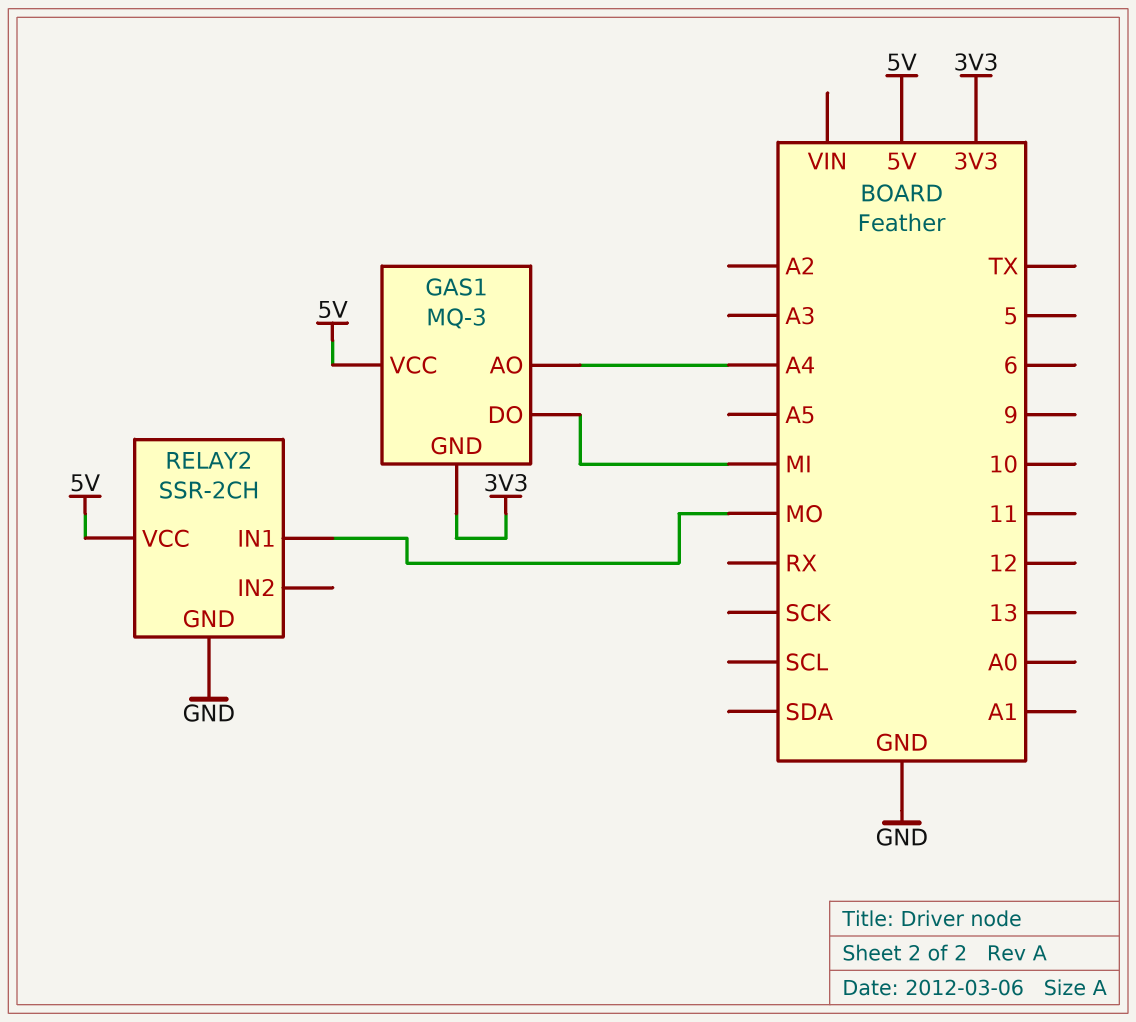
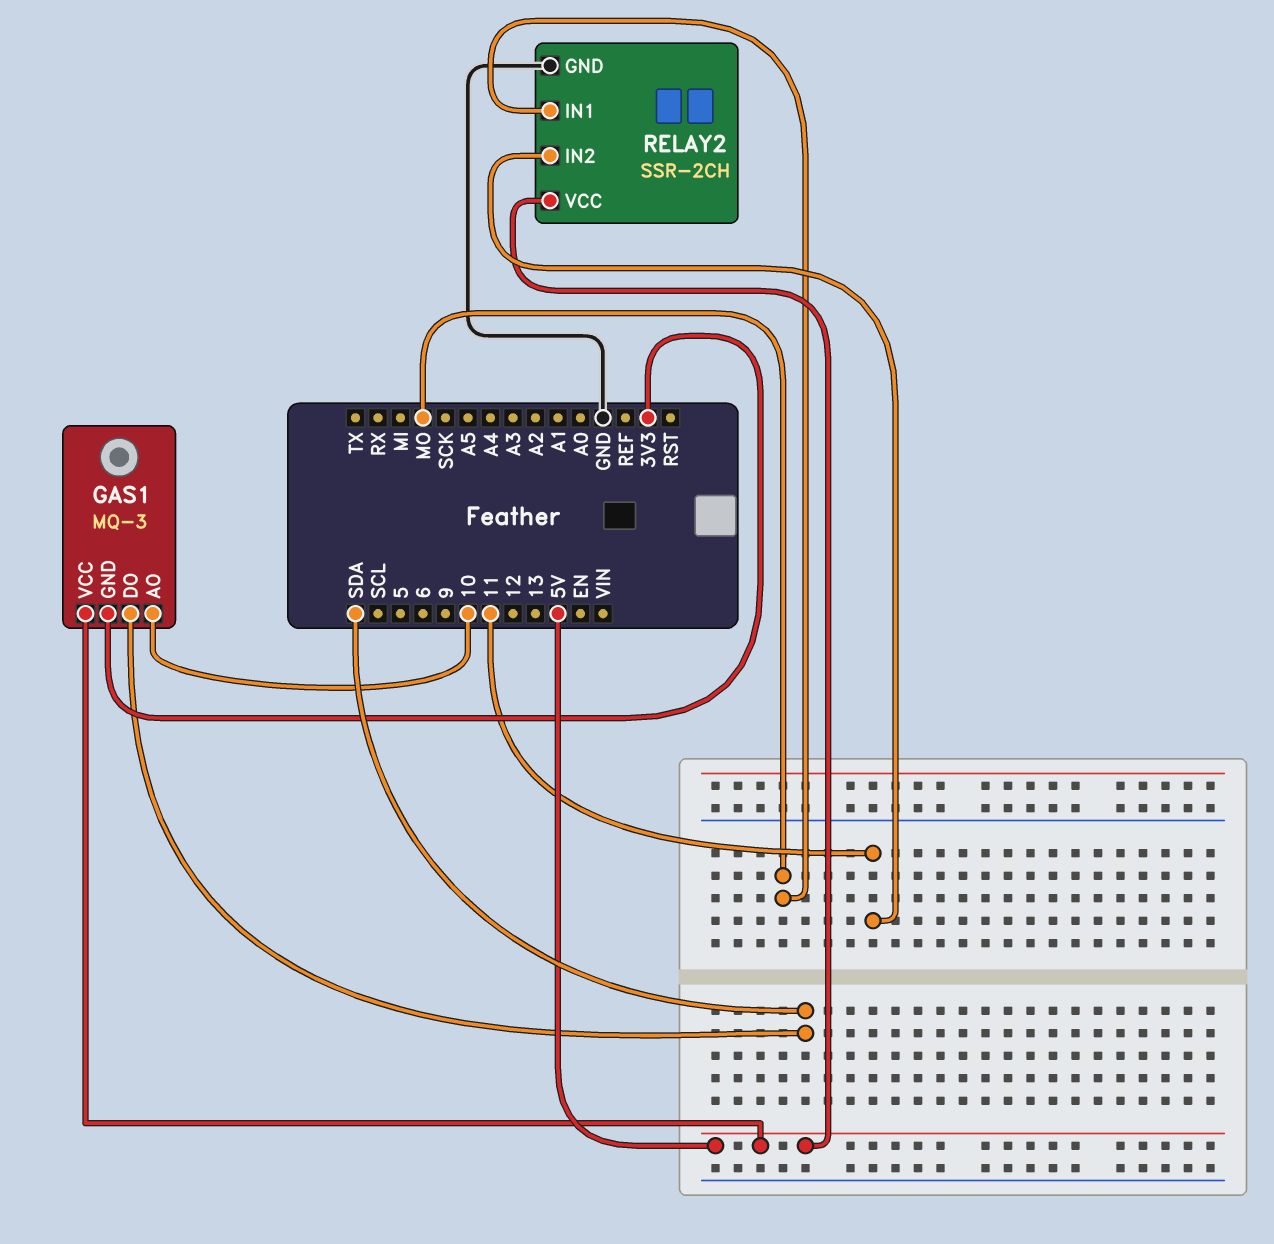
GAS1 pin AO: A4 -> 10
GAS1 pin DO: MI -> SDA
RELAY2 pin IN2: none -> 11

